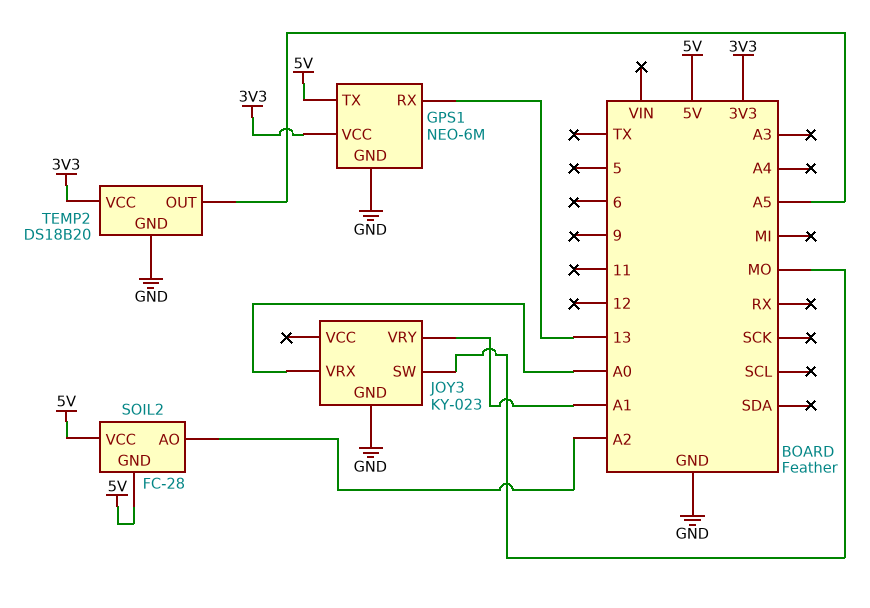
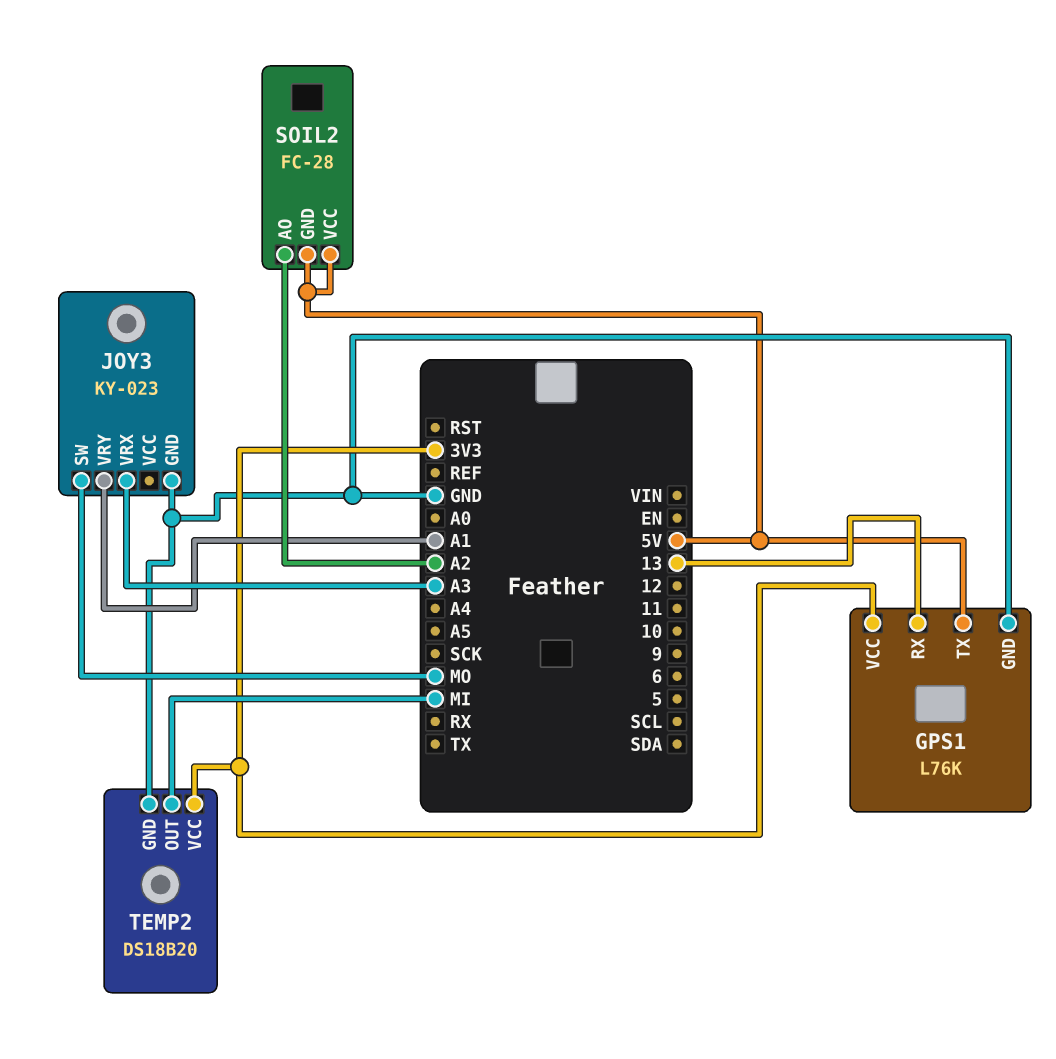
GPS1: NEO-6M -> L76K
JOY3 pin VRX: A0 -> A3
TEMP2 pin OUT: A5 -> MI

